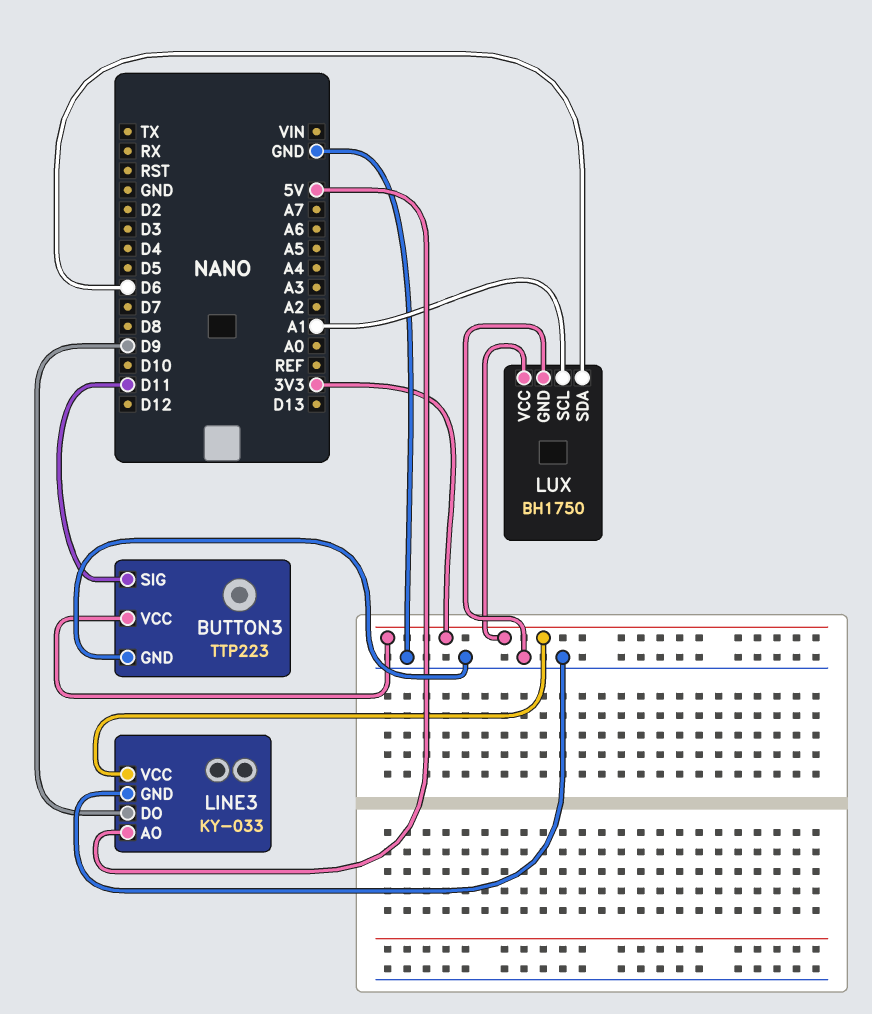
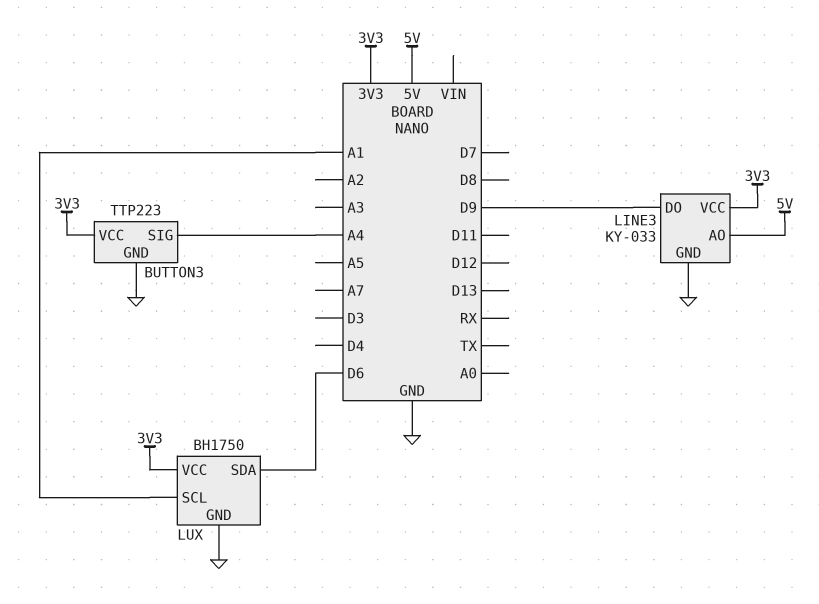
BUTTON3 pin SIG: D11 -> A4

